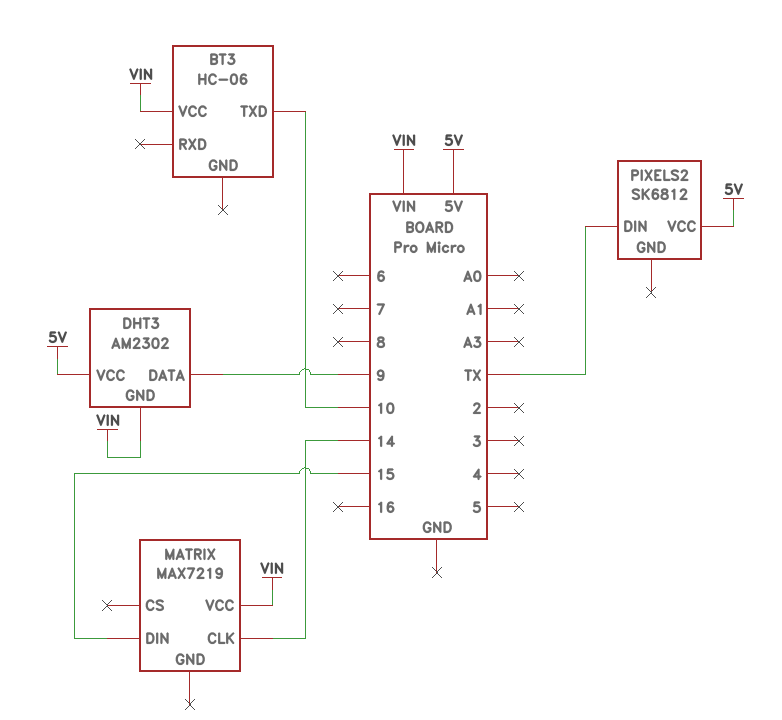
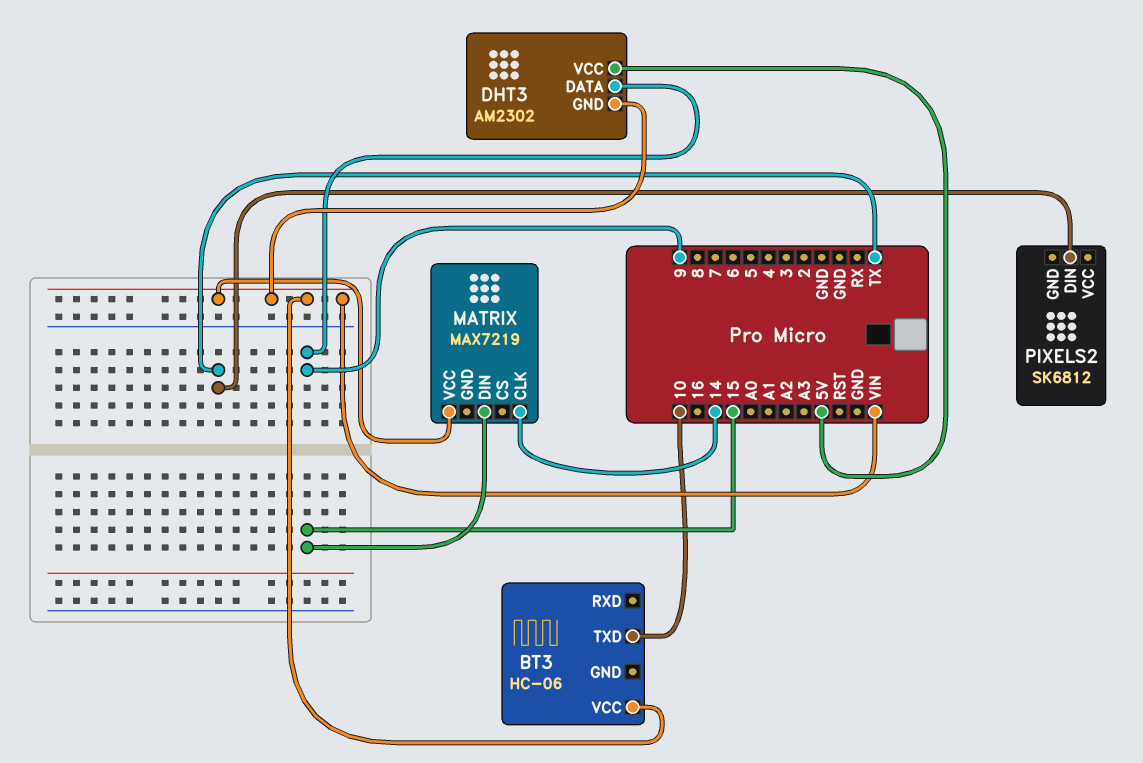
PIXELS2 pin VCC: 5V -> none

